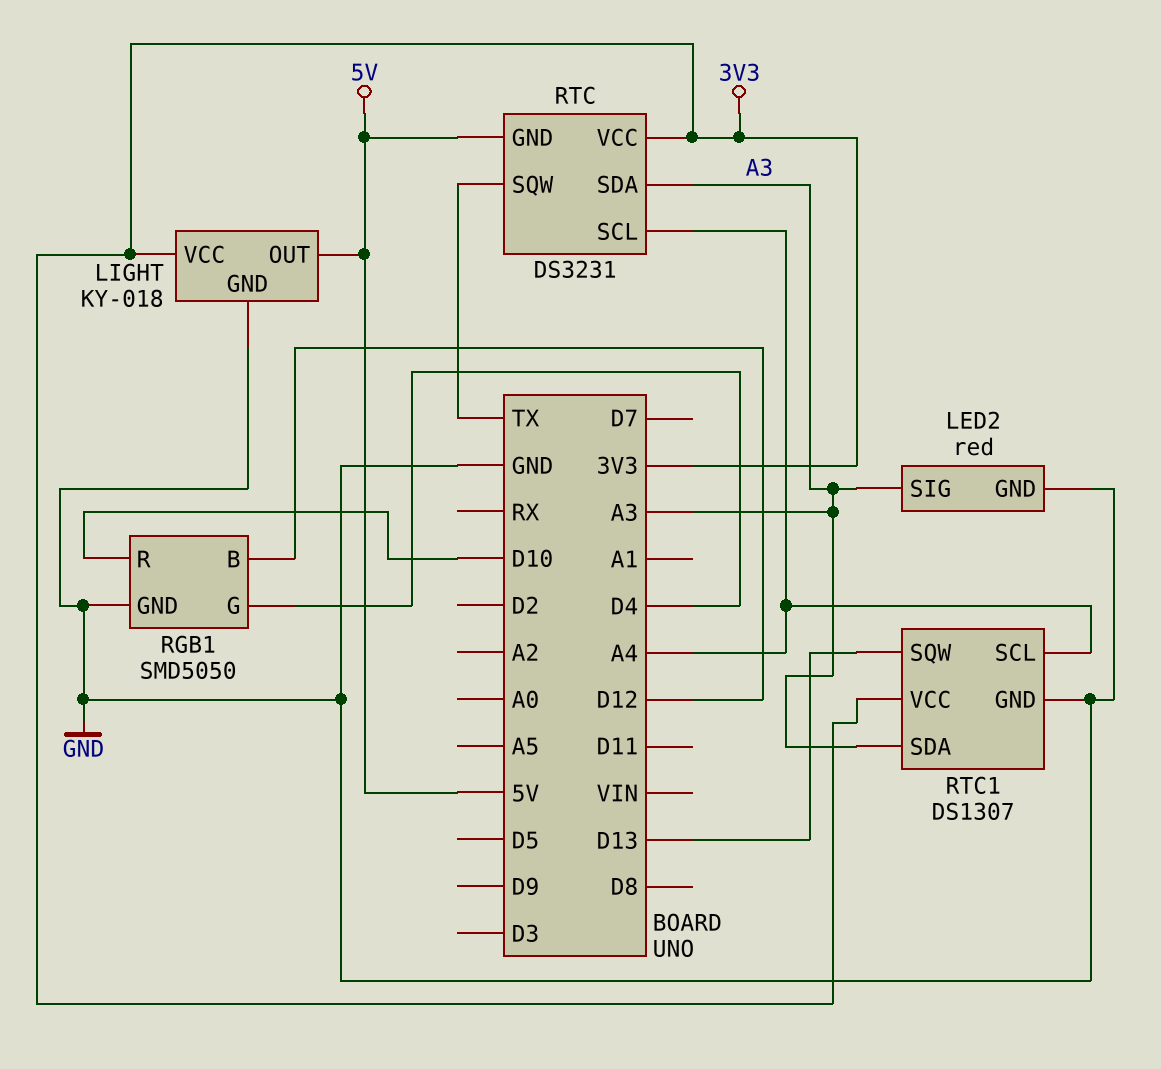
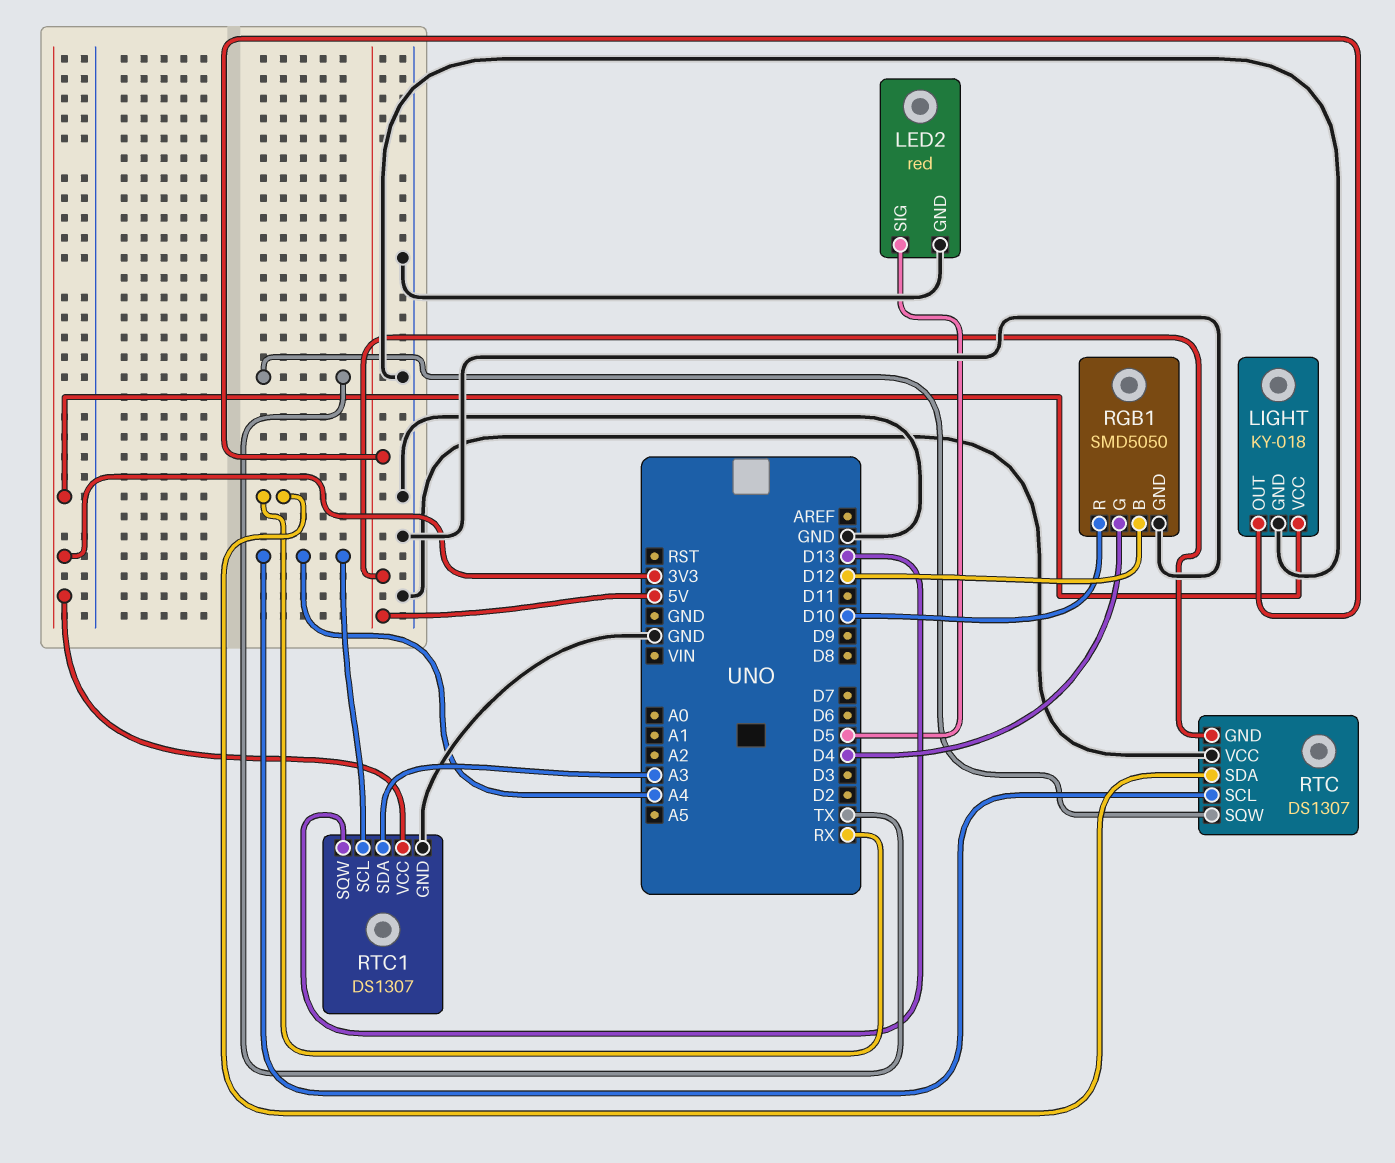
LED2 pin SIG: A3 -> D5
RTC: DS3231 -> DS1307
RTC pin SDA: A3 -> RX
RTC pin VCC: 3V3 -> GND

